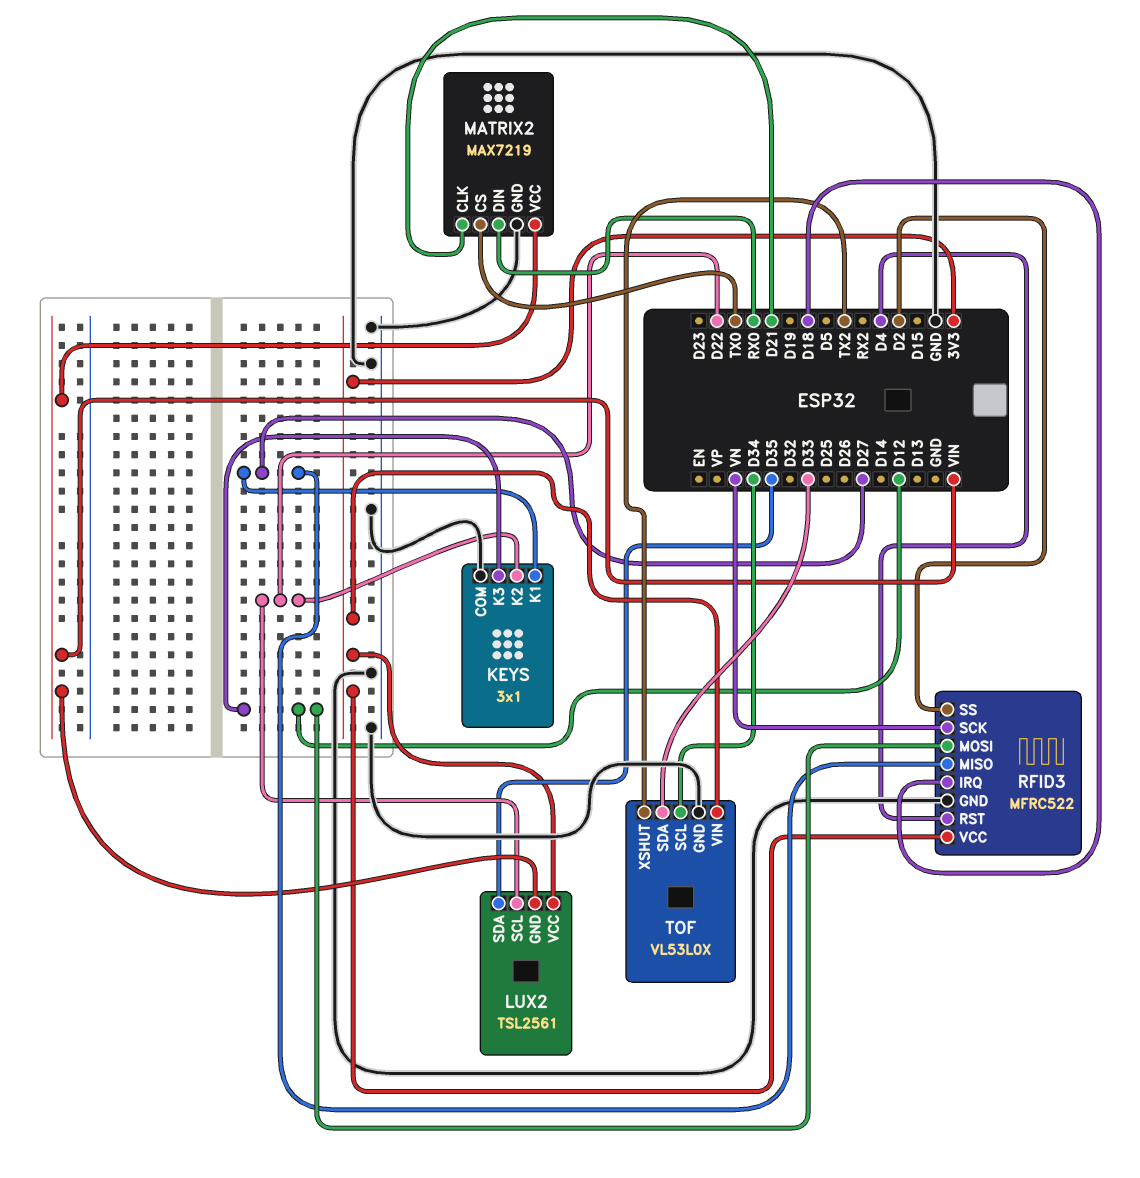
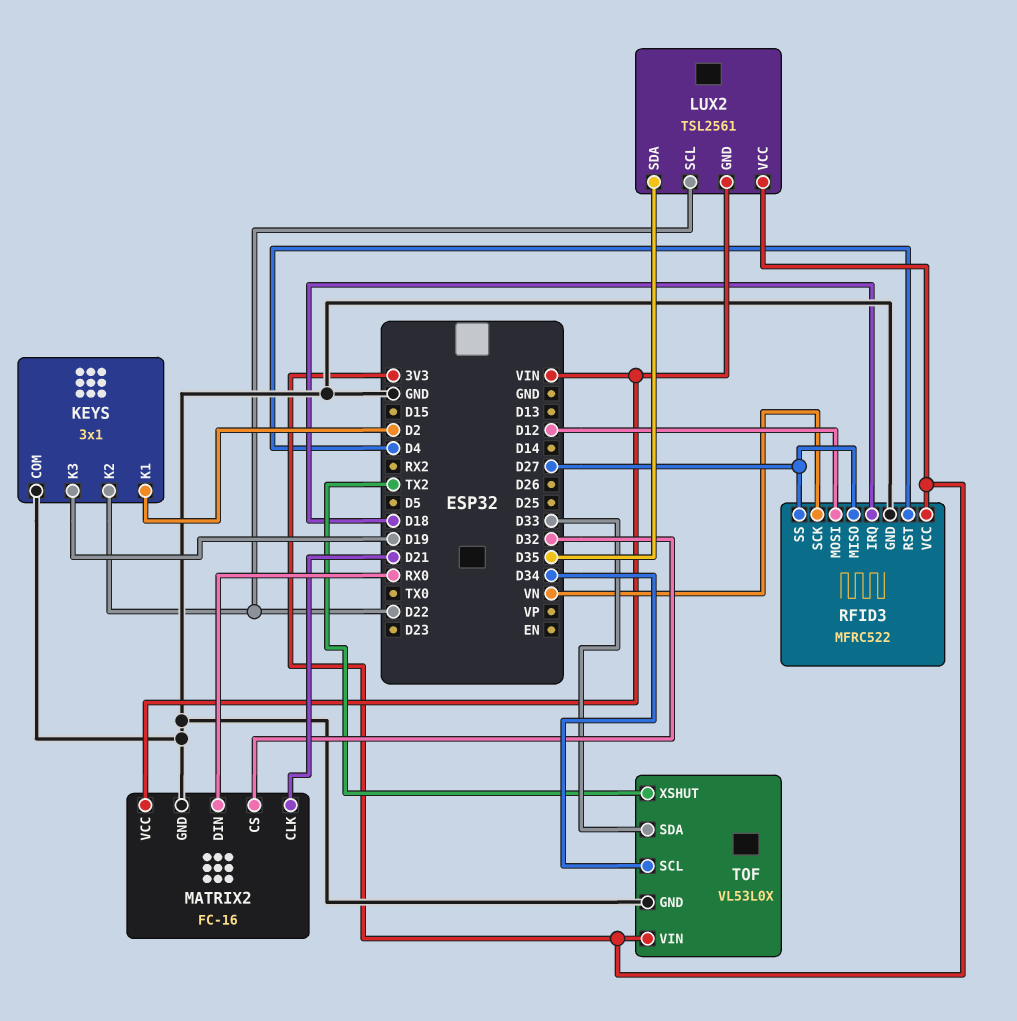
KEYS pin K1: D27 -> D2
KEYS pin K3: D12 -> D19
MATRIX2: MAX7219 -> FC-16
MATRIX2 pin CS: TX0 -> D32
RFID3 pin SS: D2 -> D27

